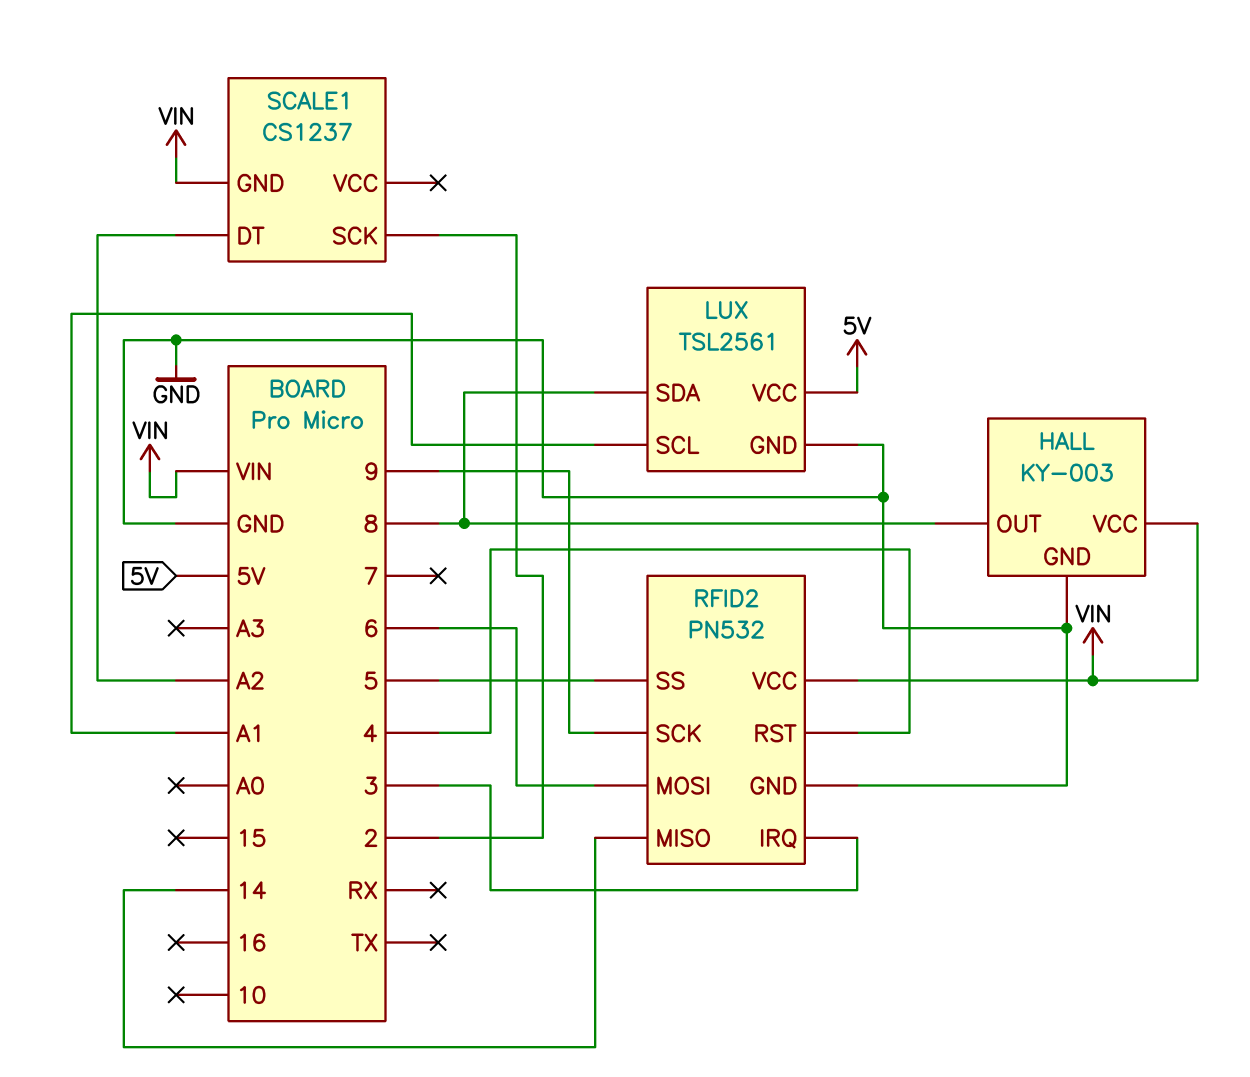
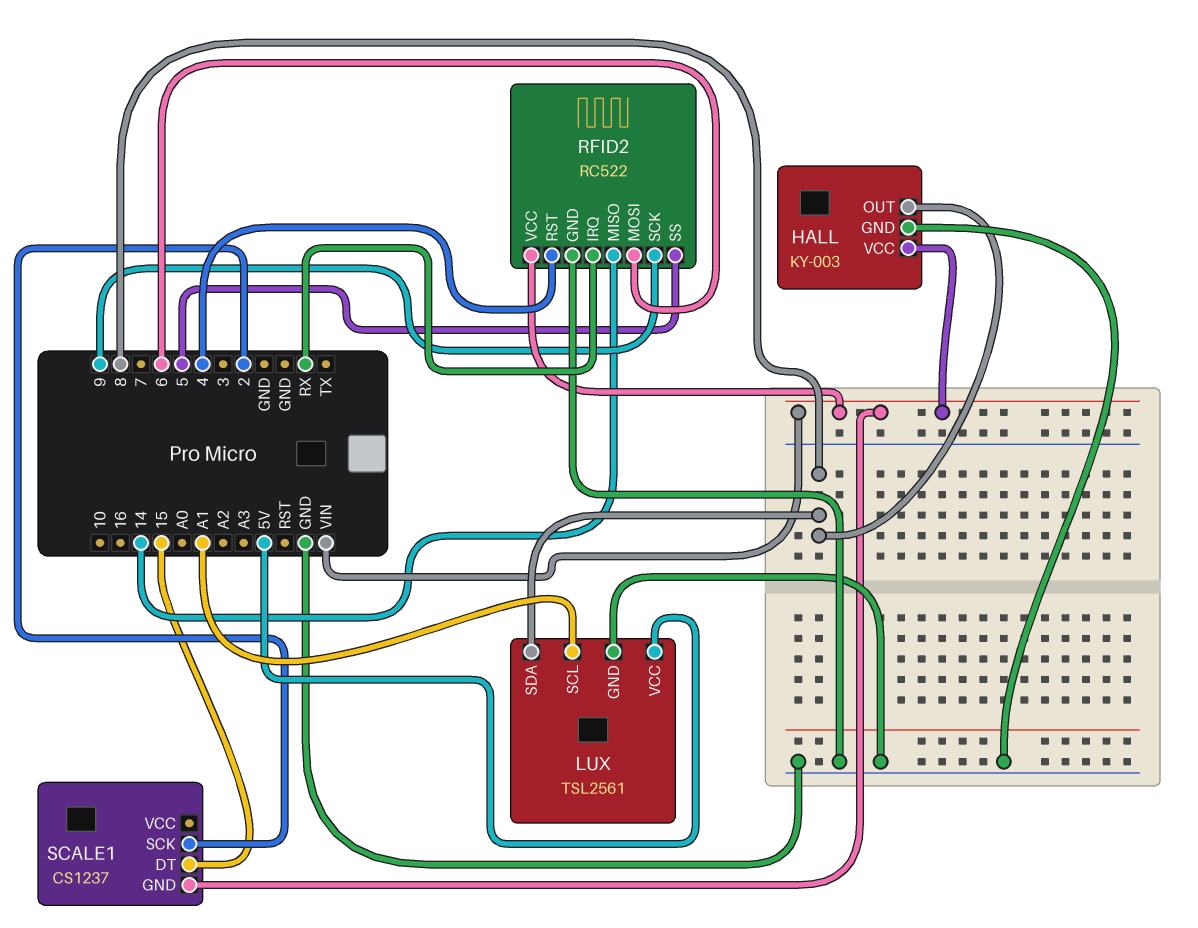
RFID2: PN532 -> RC522
RFID2 pin IRQ: 3 -> RX
SCALE1 pin DT: A2 -> 15

